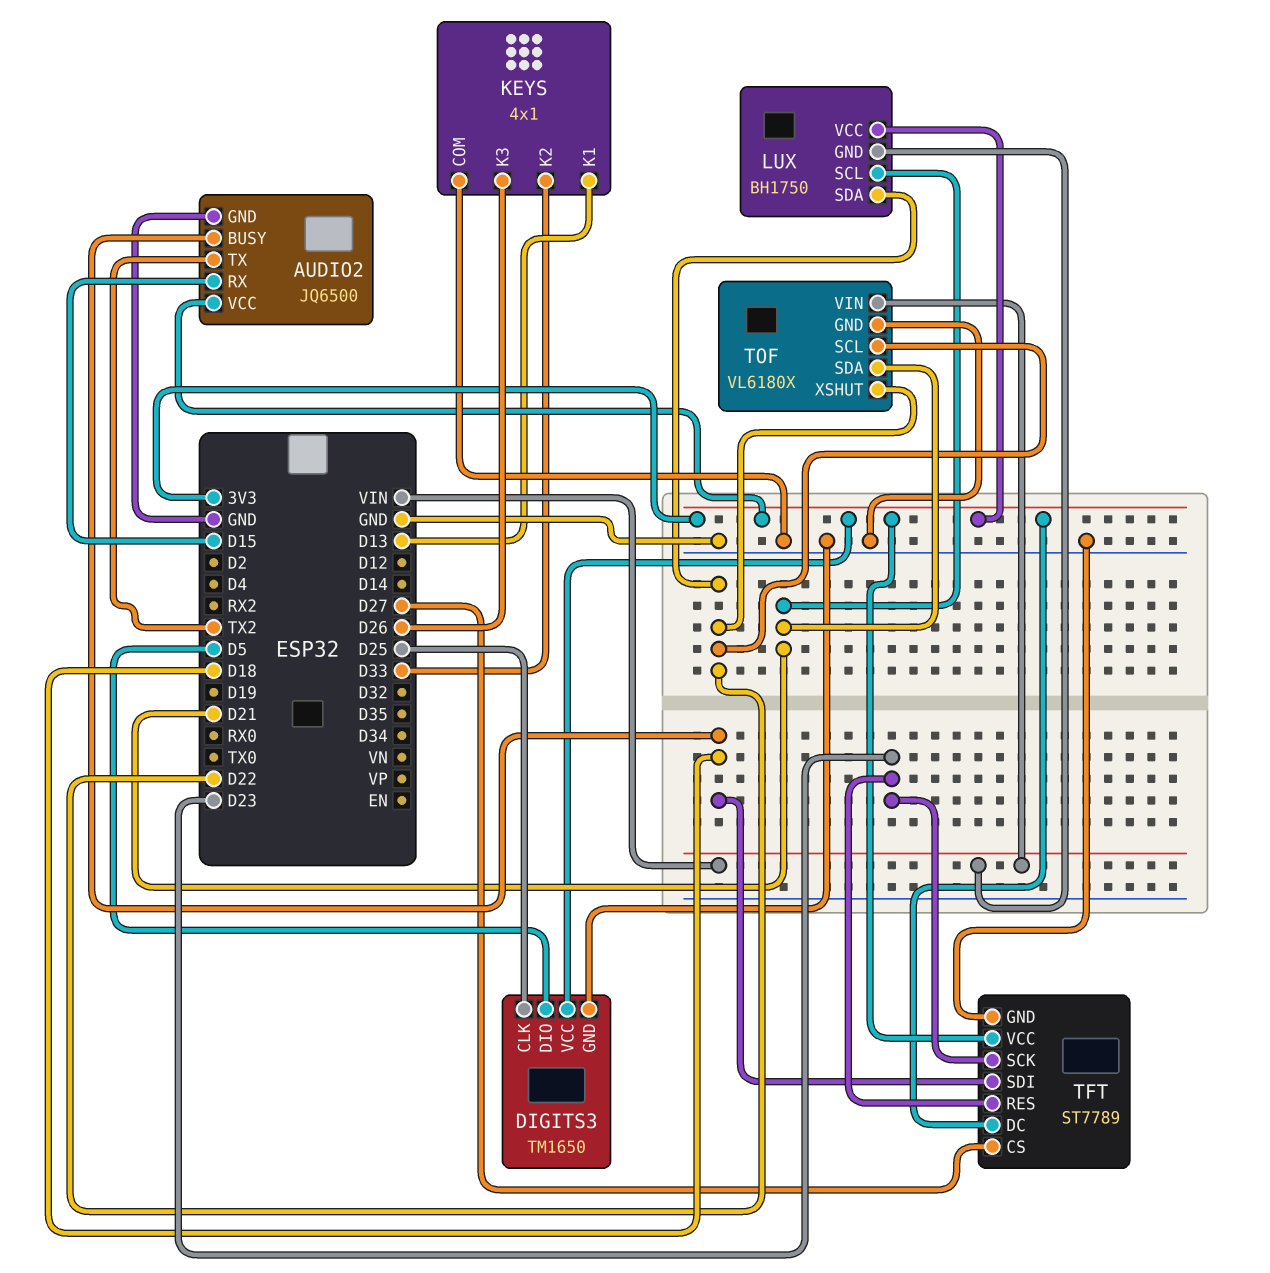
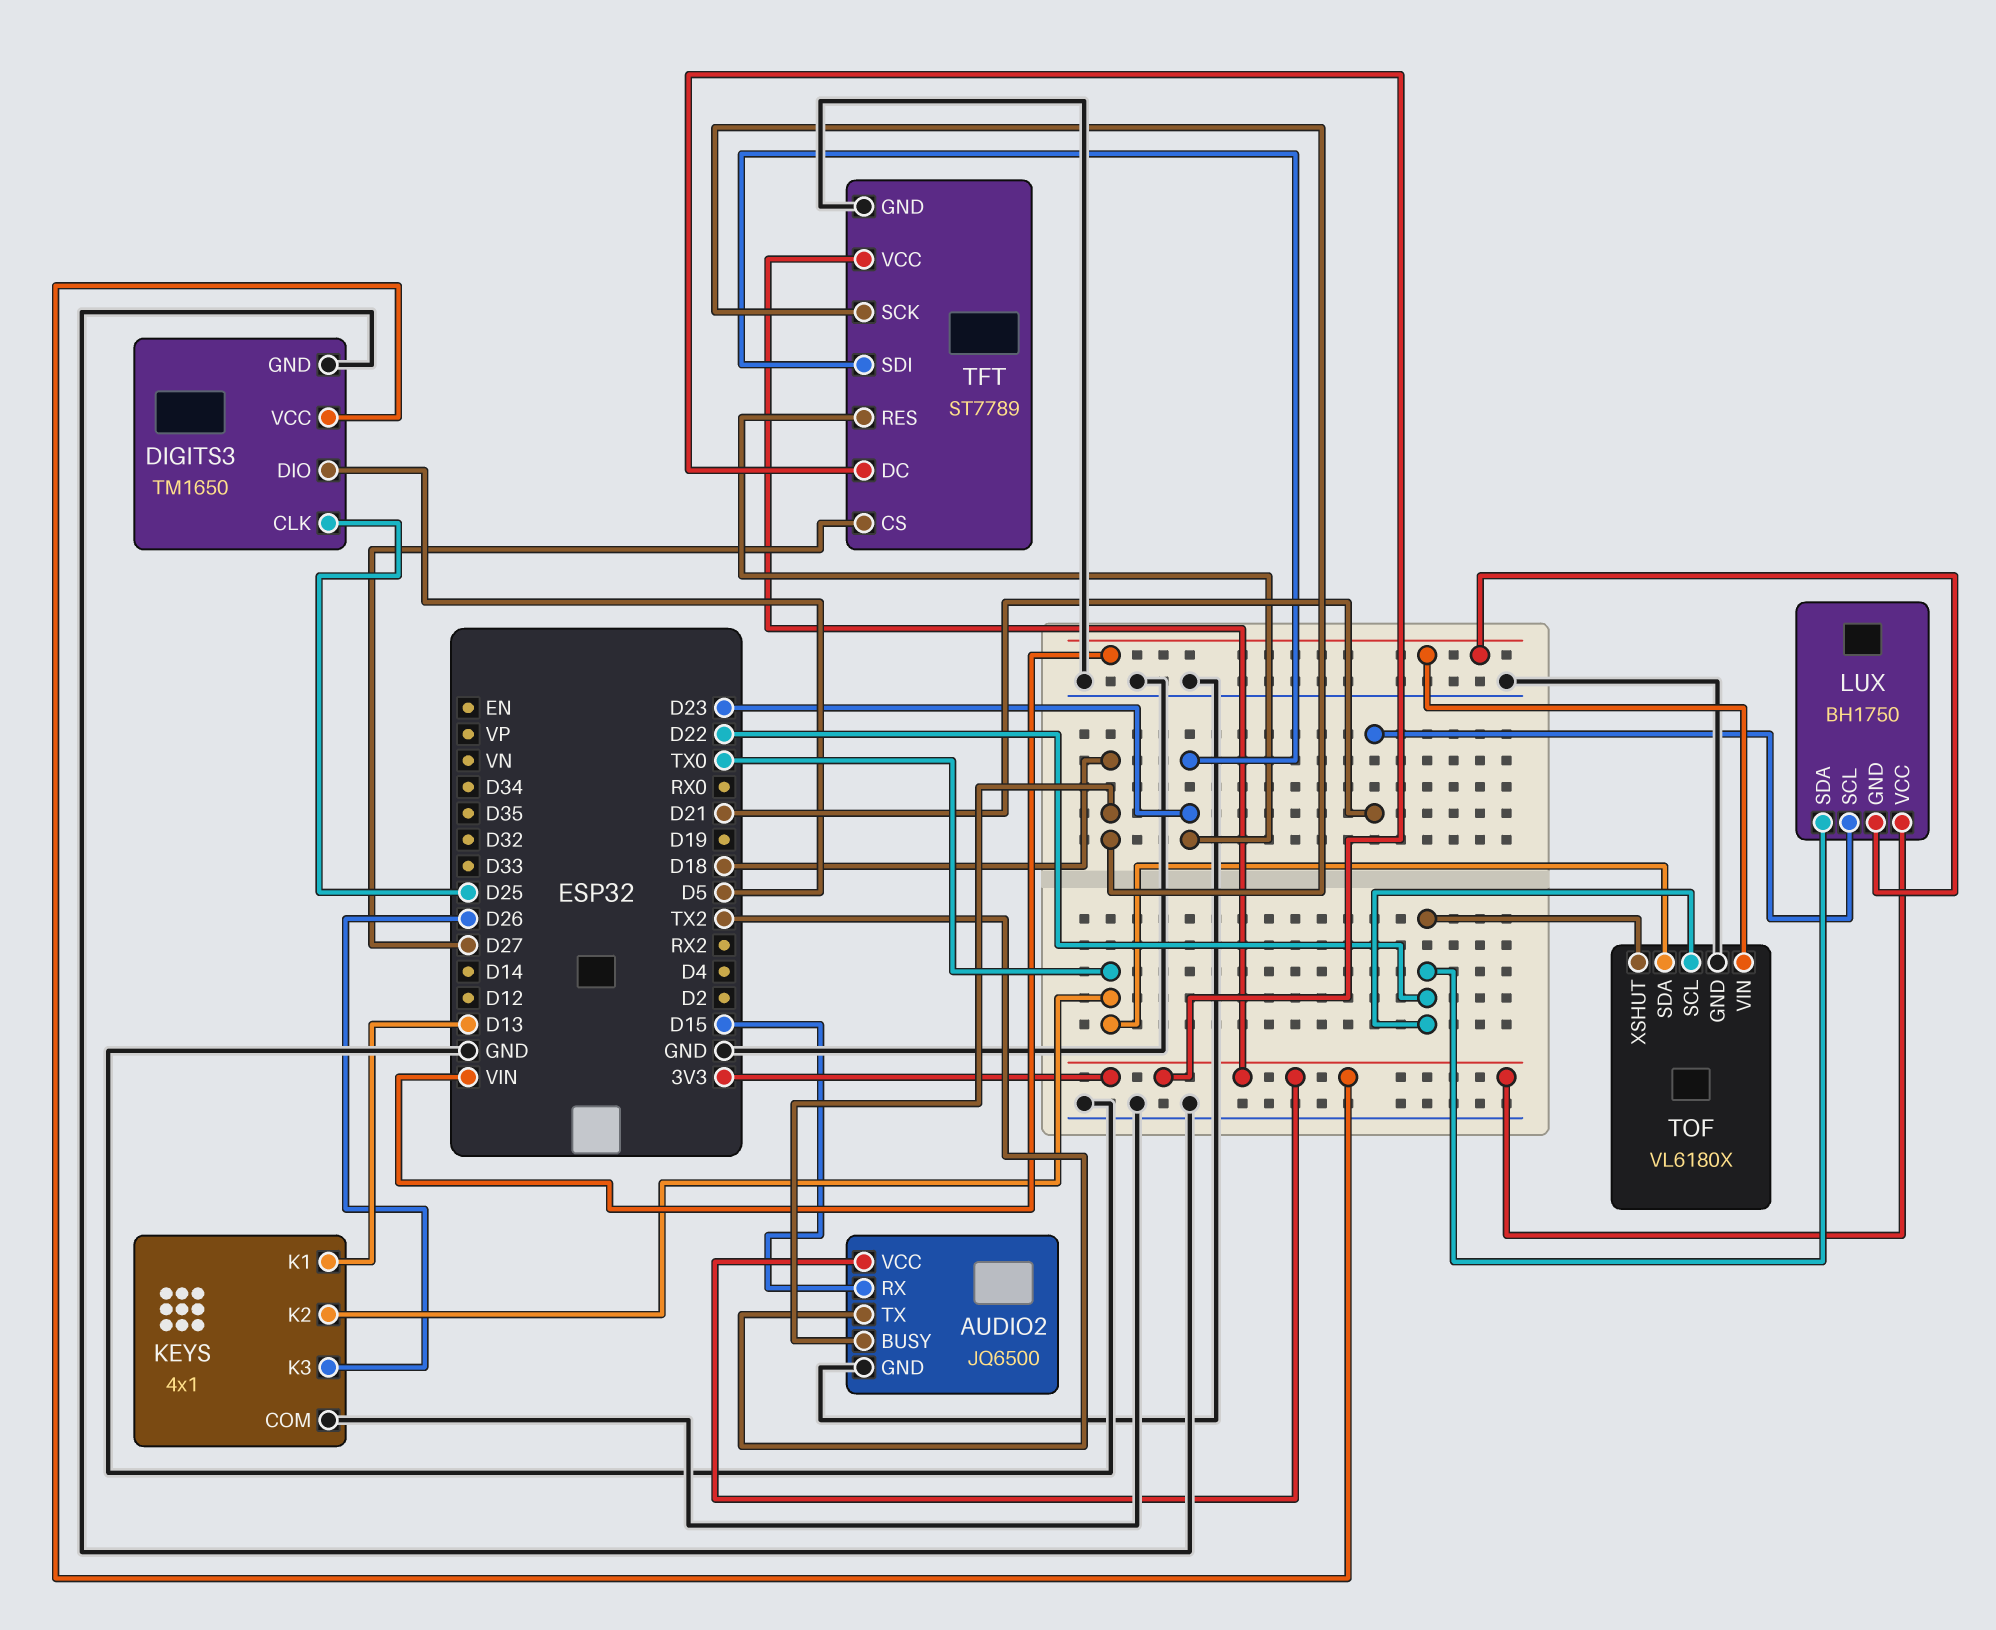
KEYS pin K2: D33 -> TX0
TFT pin SCK: D23 -> D18
TFT pin SDI: D18 -> D23
TOF pin SDA: D21 -> TX0

